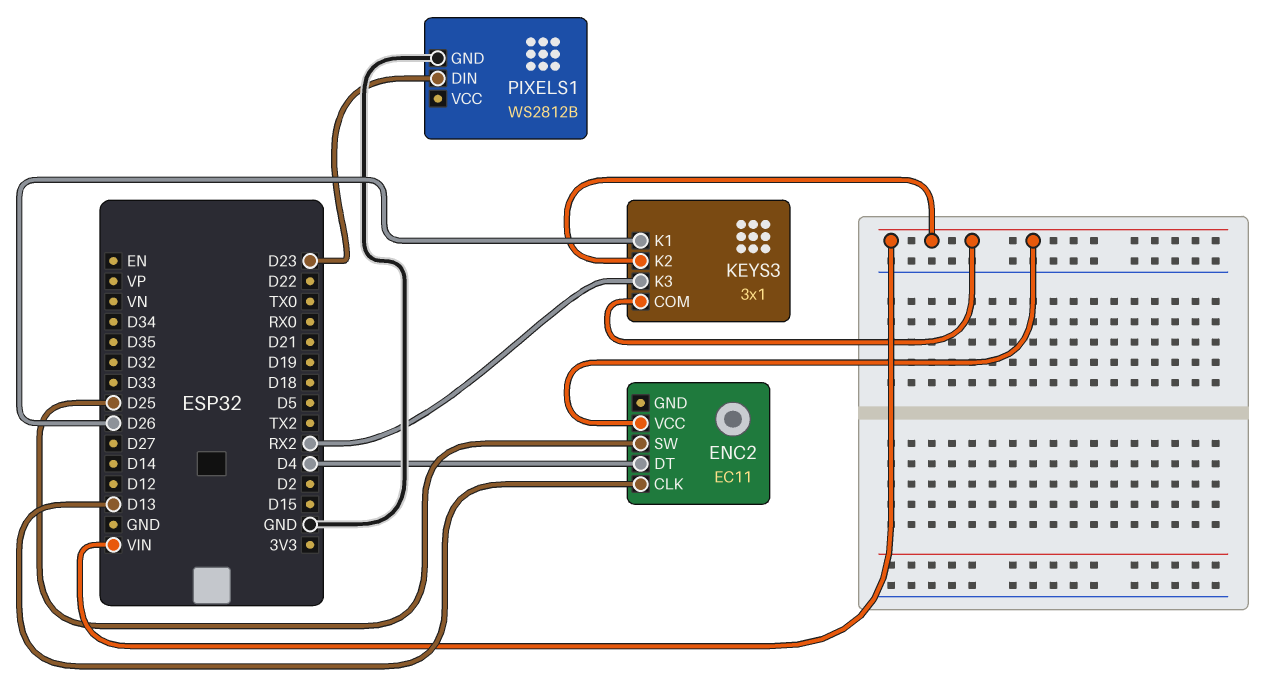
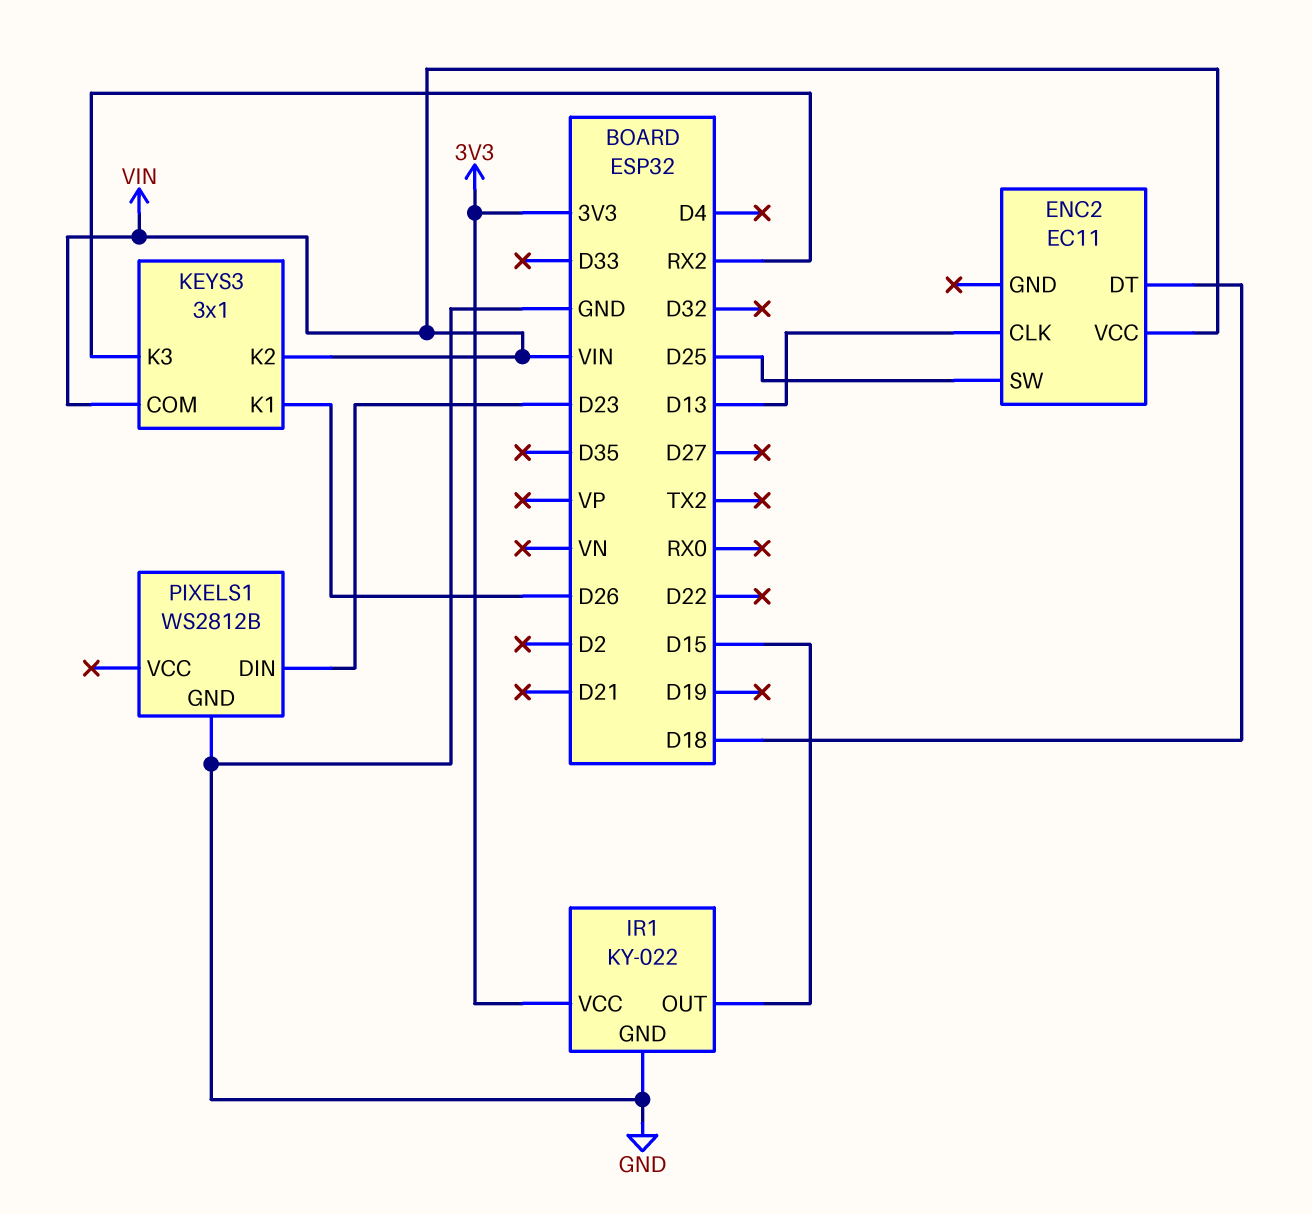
ENC2 pin DT: D4 -> D18
IR1: none -> KY-022
IR1 pin GND: none -> GND
IR1 pin OUT: none -> D15
IR1 pin VCC: none -> 3V3

